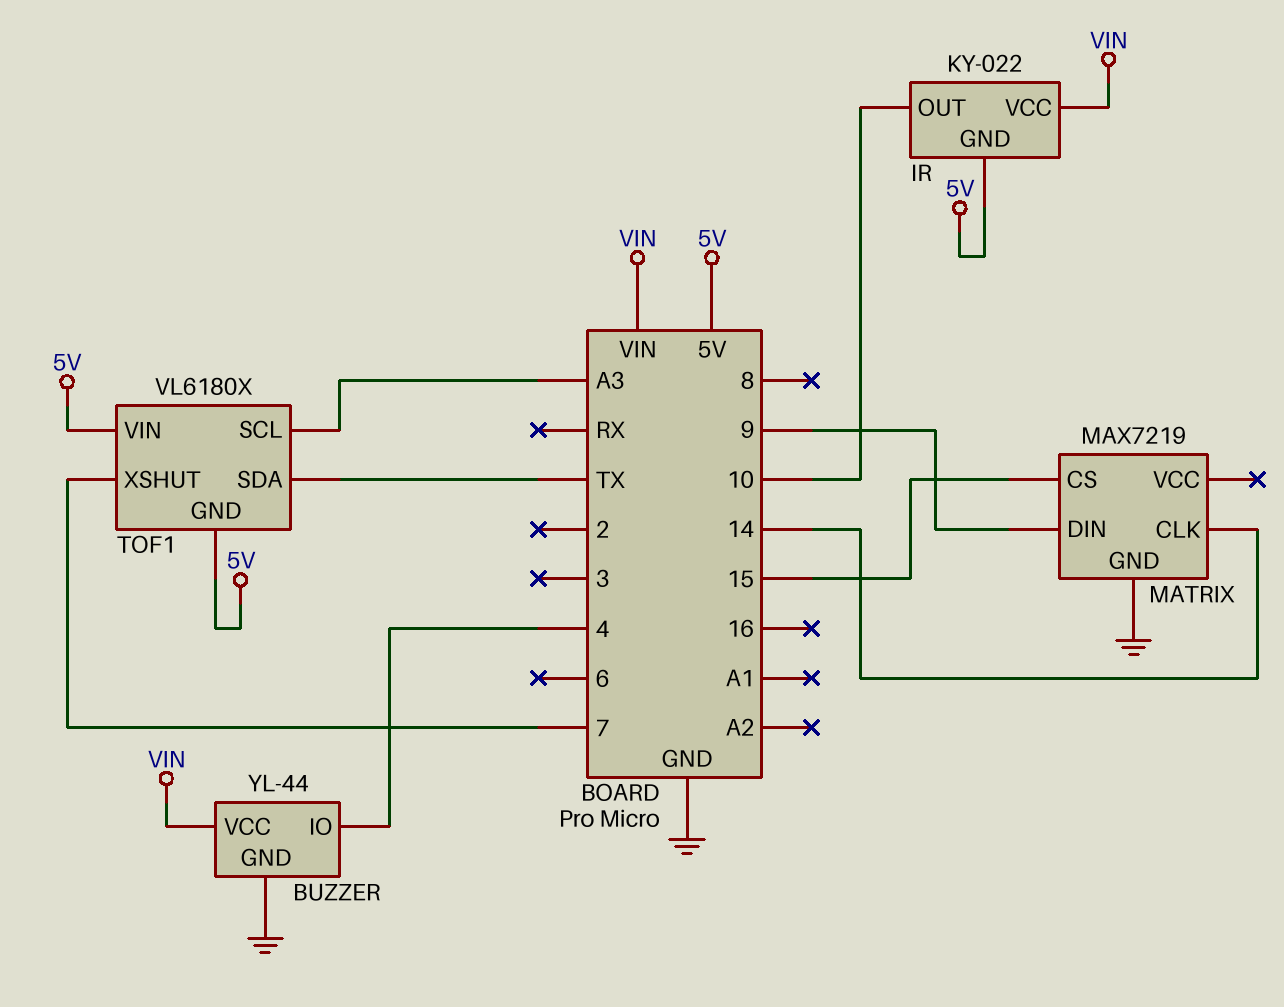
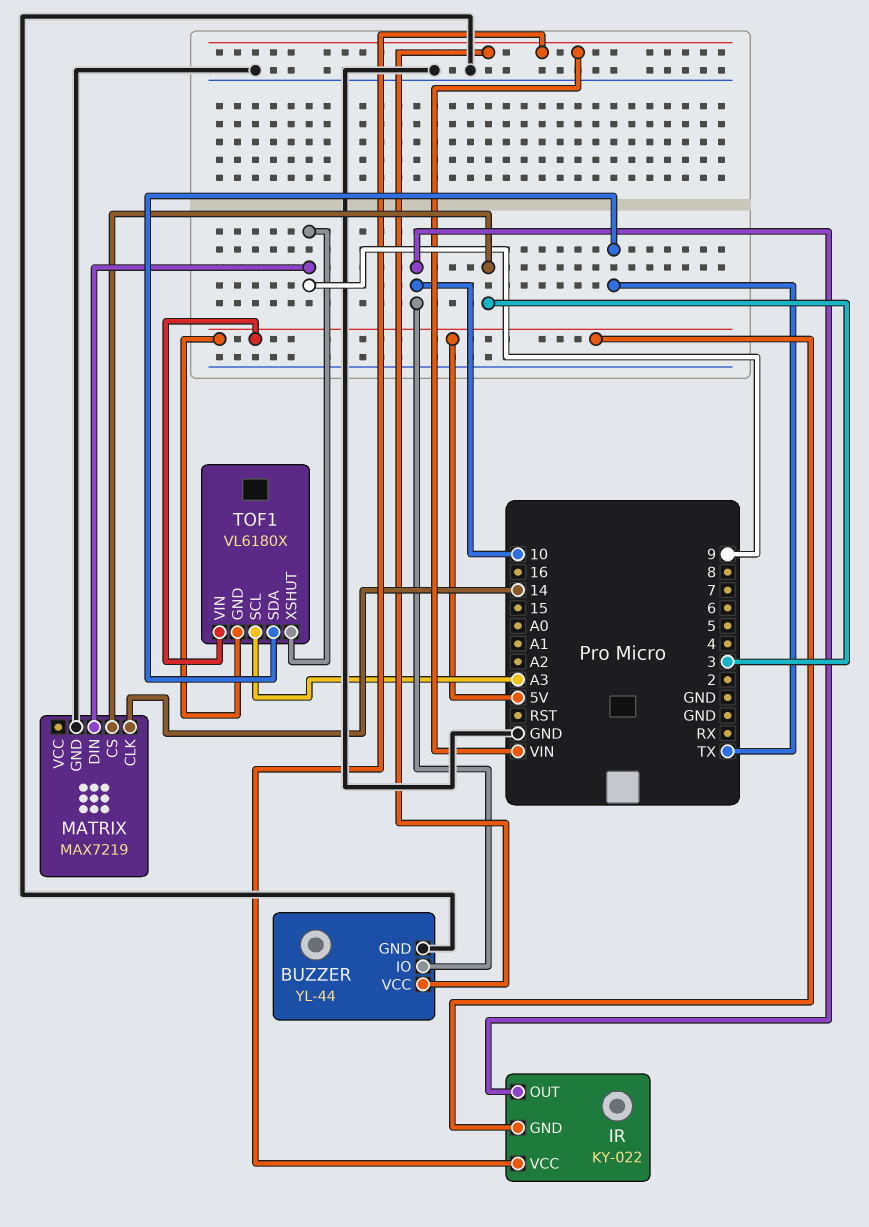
BUZZER pin IO: 4 -> 10
MATRIX pin CS: 15 -> 3
TOF1 pin XSHUT: 7 -> 9

